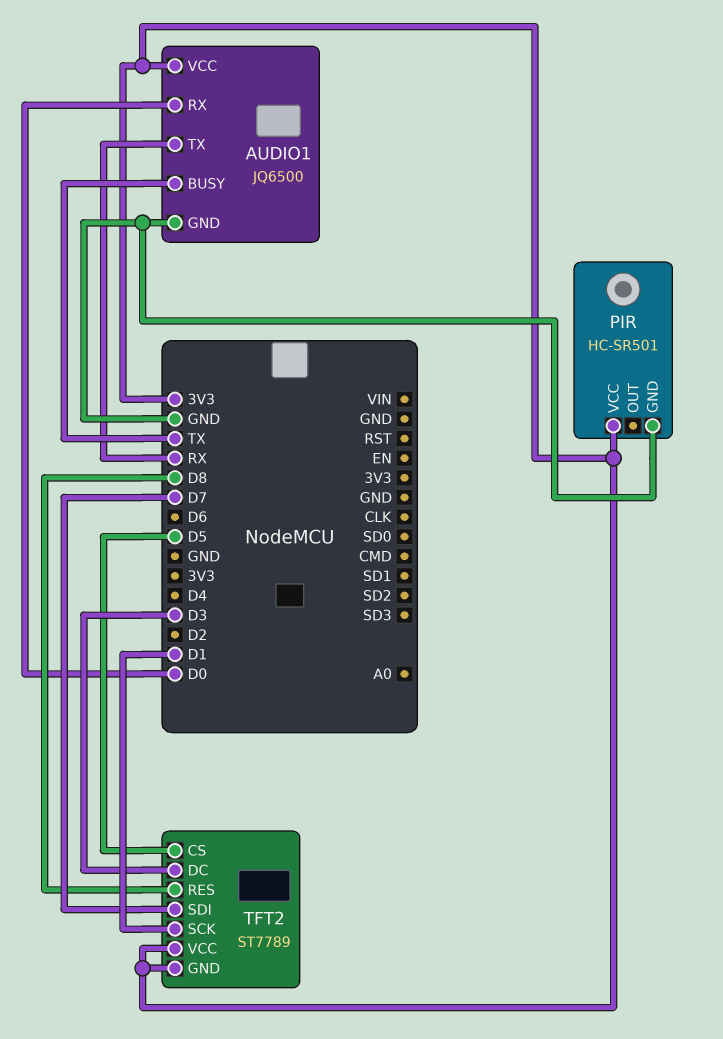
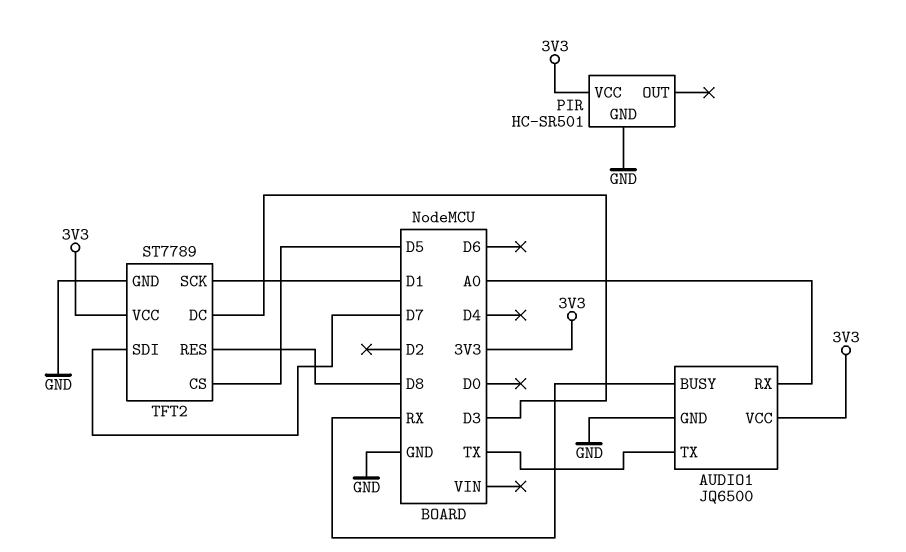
AUDIO1 pin BUSY: TX -> RX
AUDIO1 pin RX: D0 -> A0
AUDIO1 pin TX: RX -> TX
TFT2 pin GND: 3V3 -> GND

